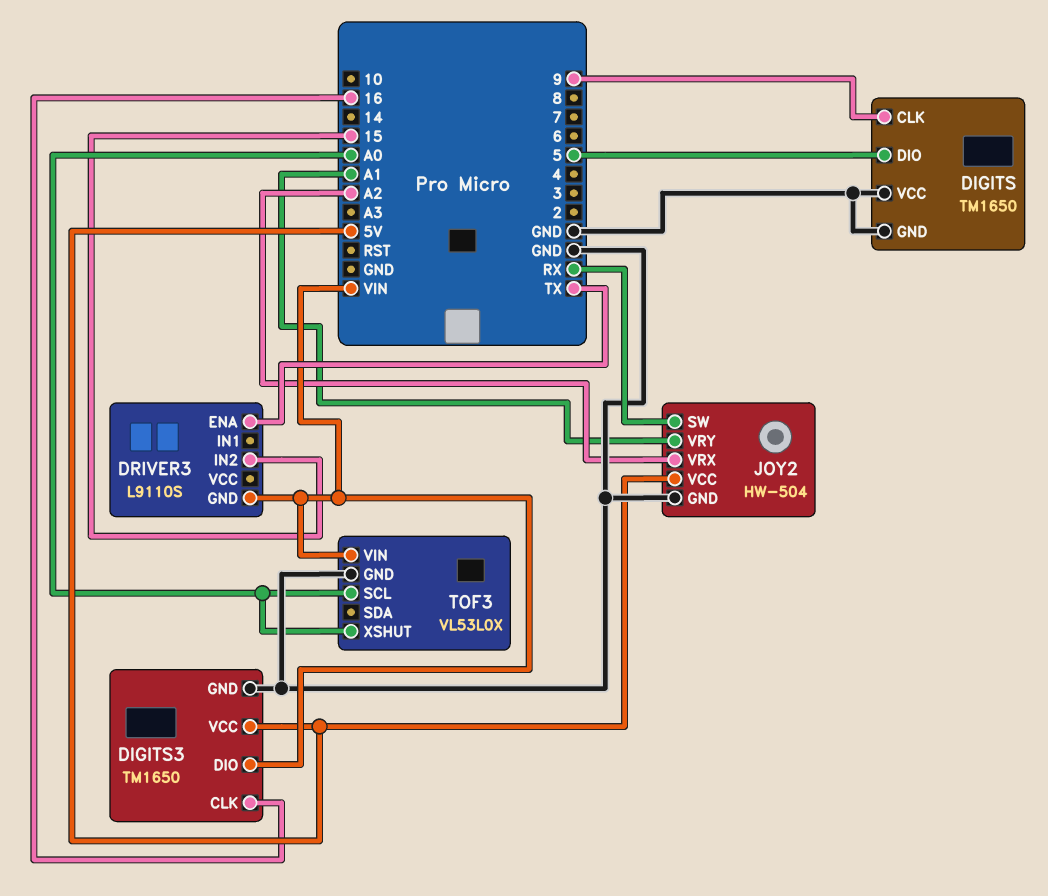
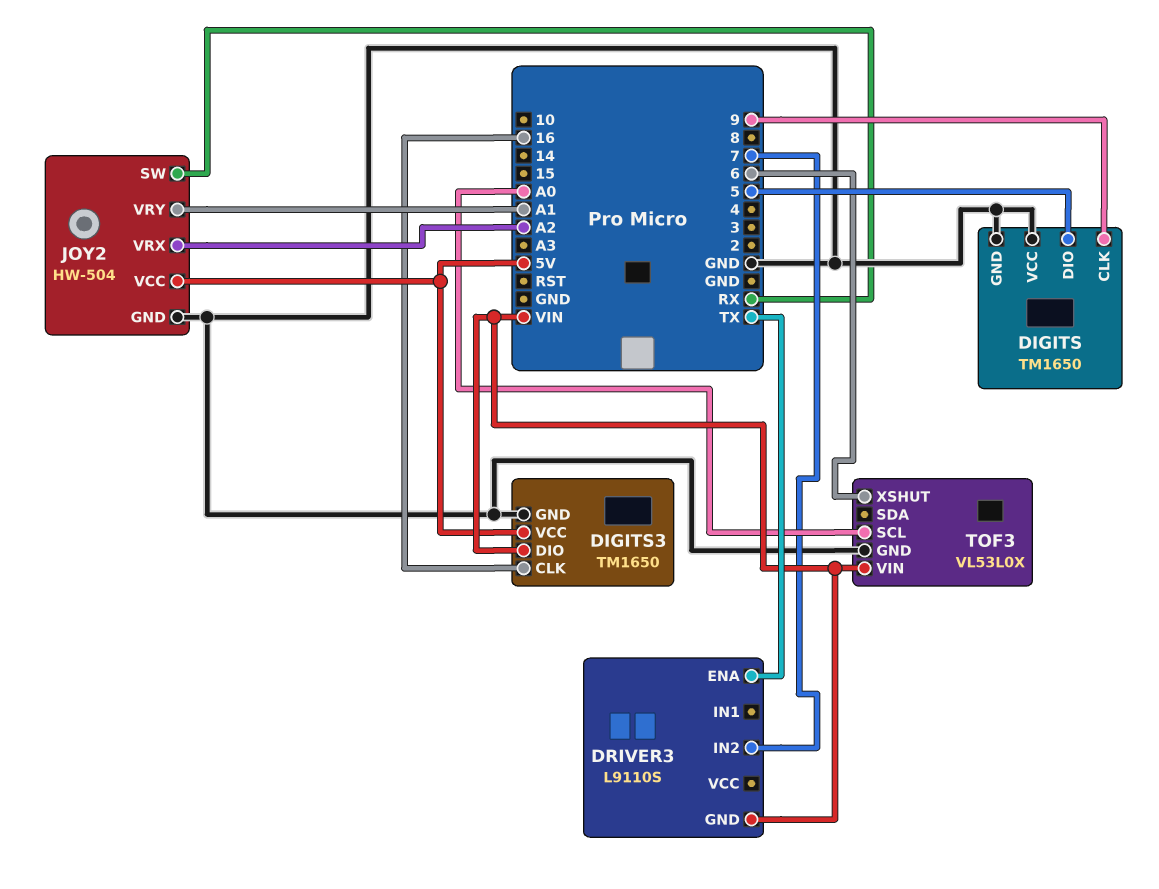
DRIVER3 pin IN2: 15 -> 7
TOF3 pin XSHUT: A0 -> 6

